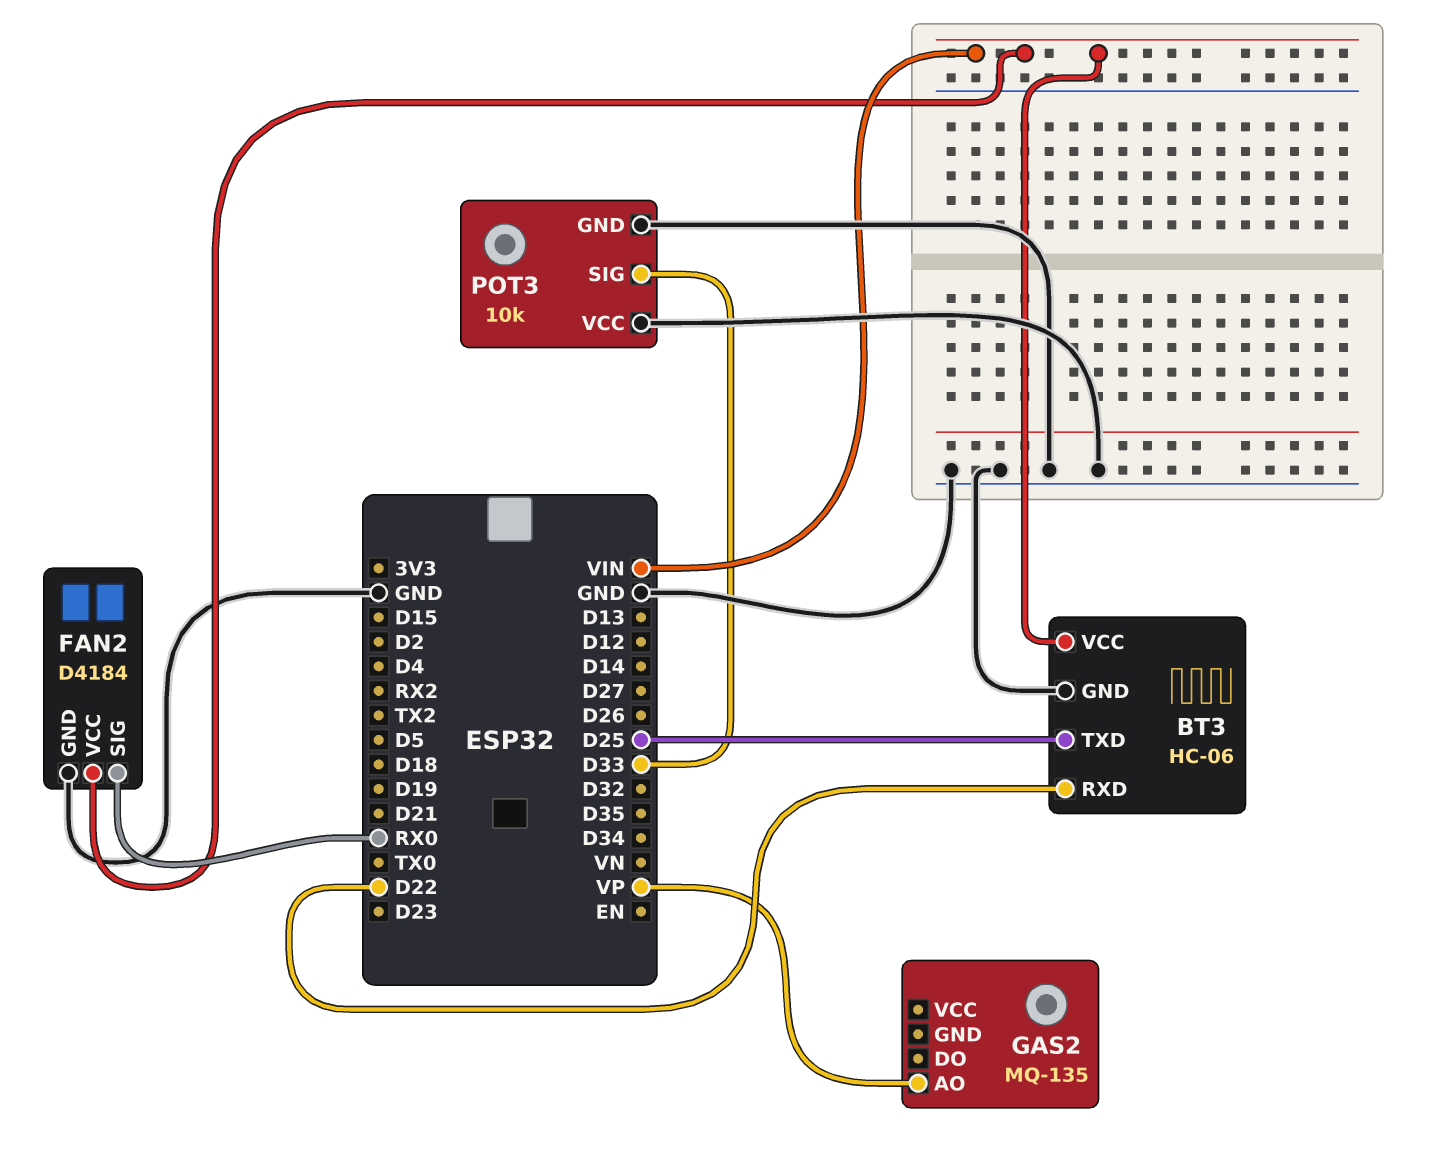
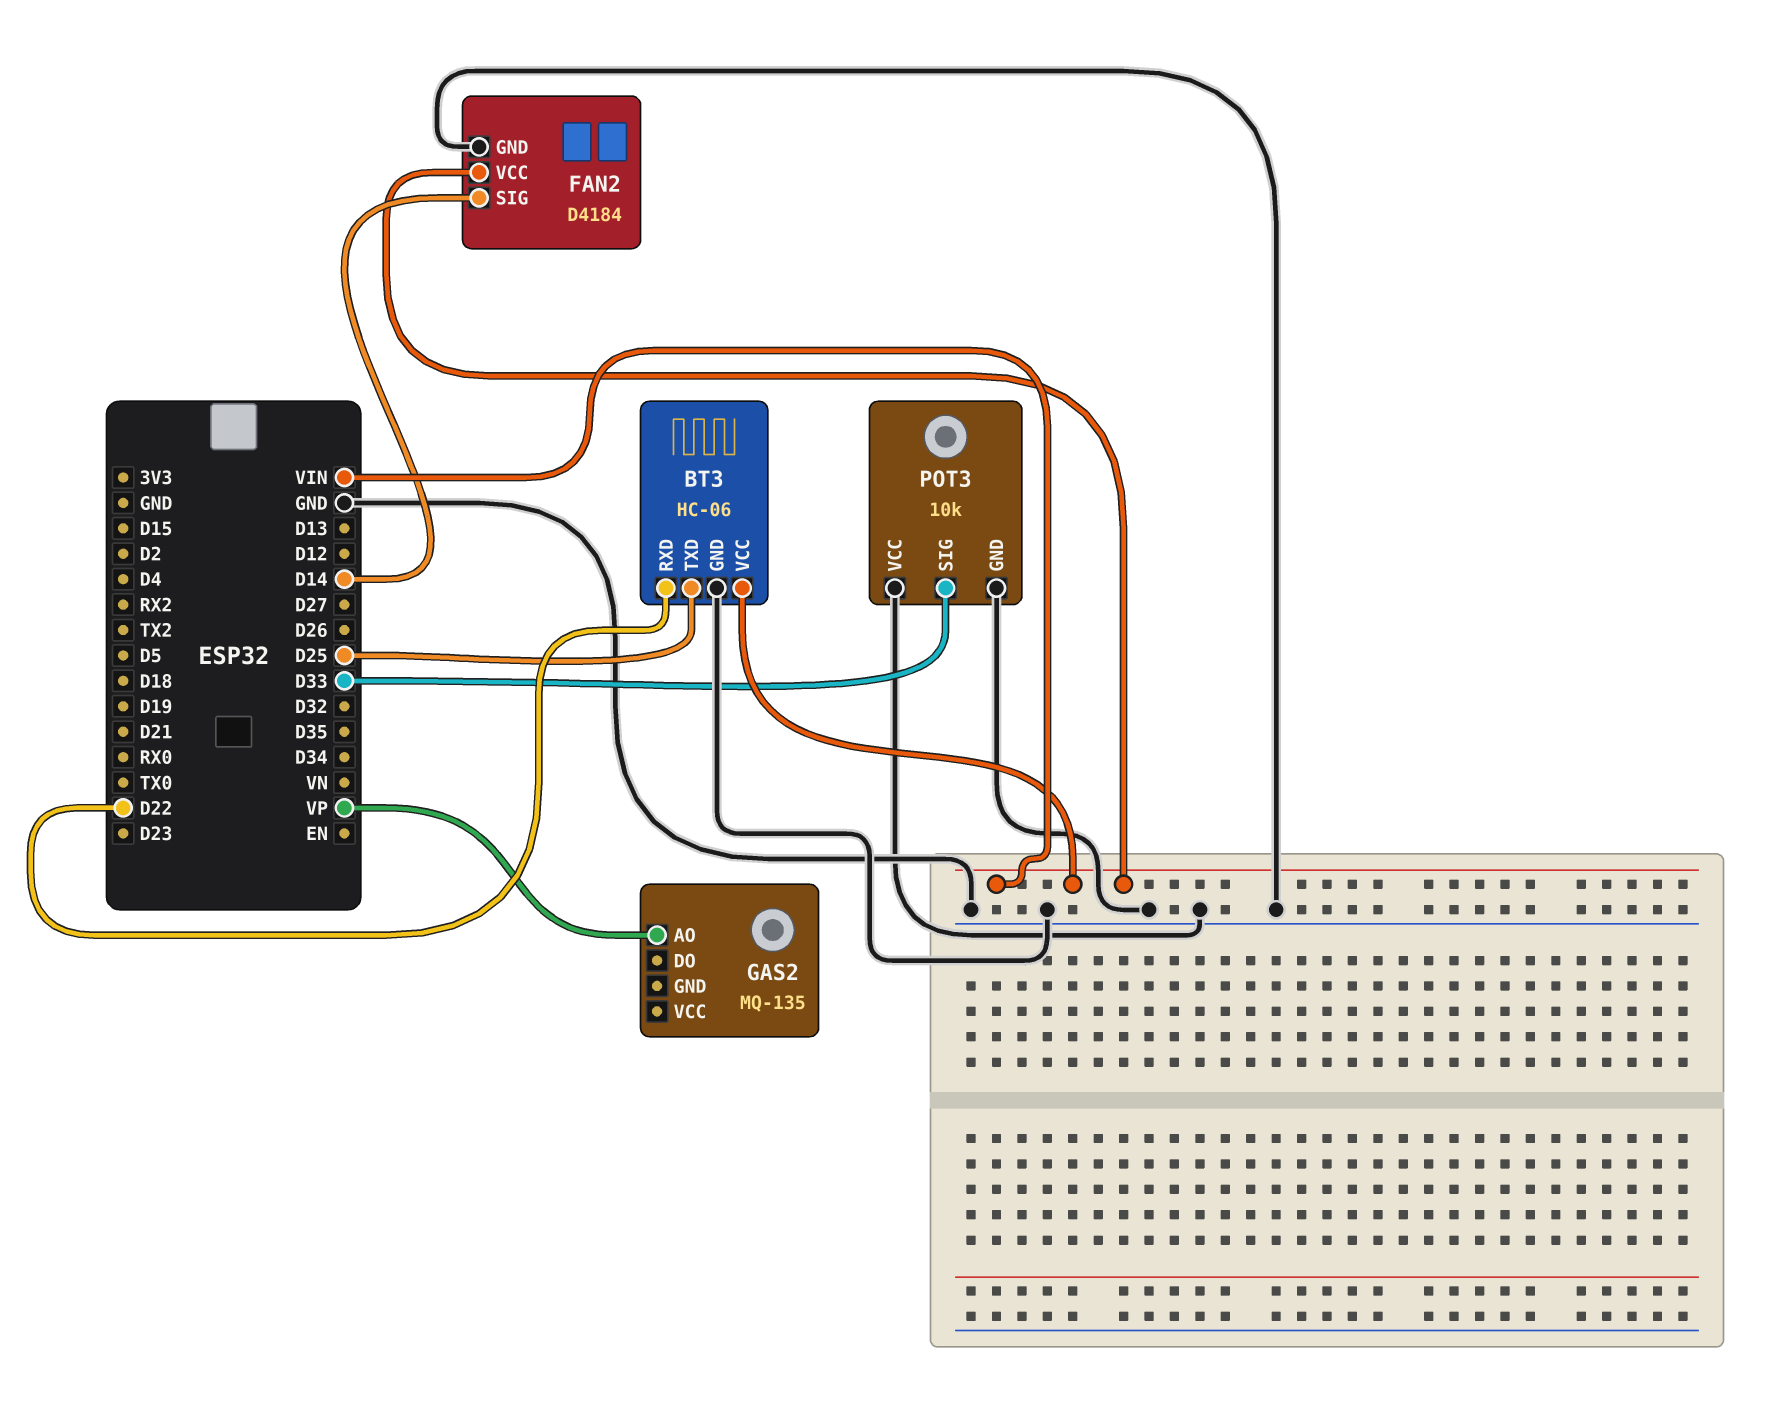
FAN2 pin SIG: RX0 -> D14

